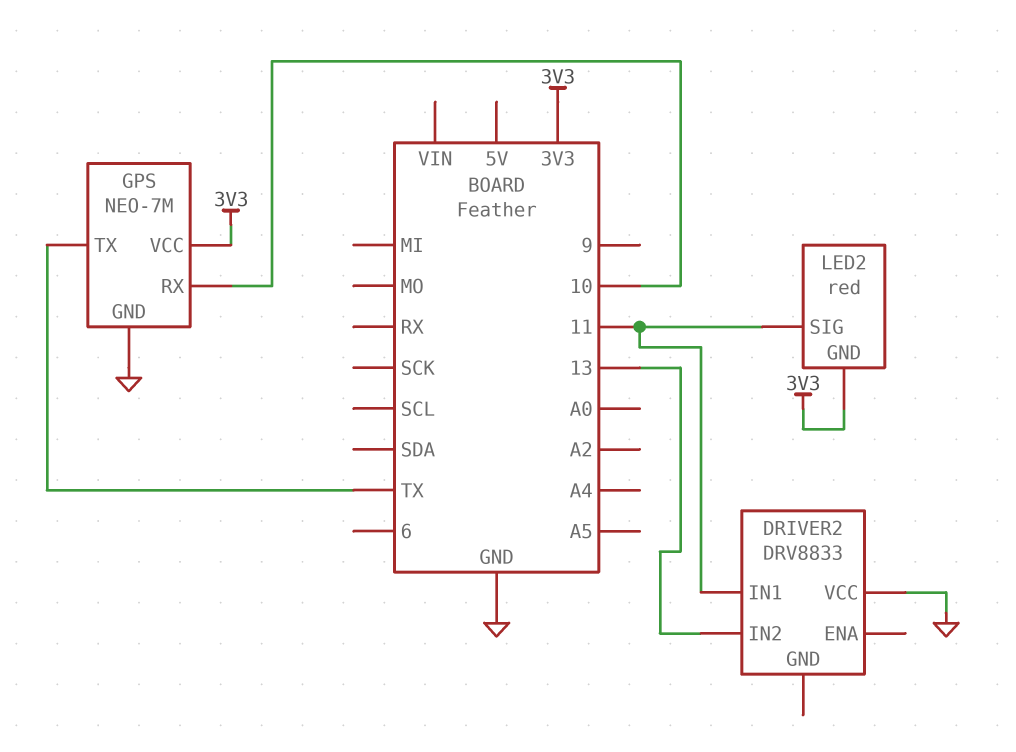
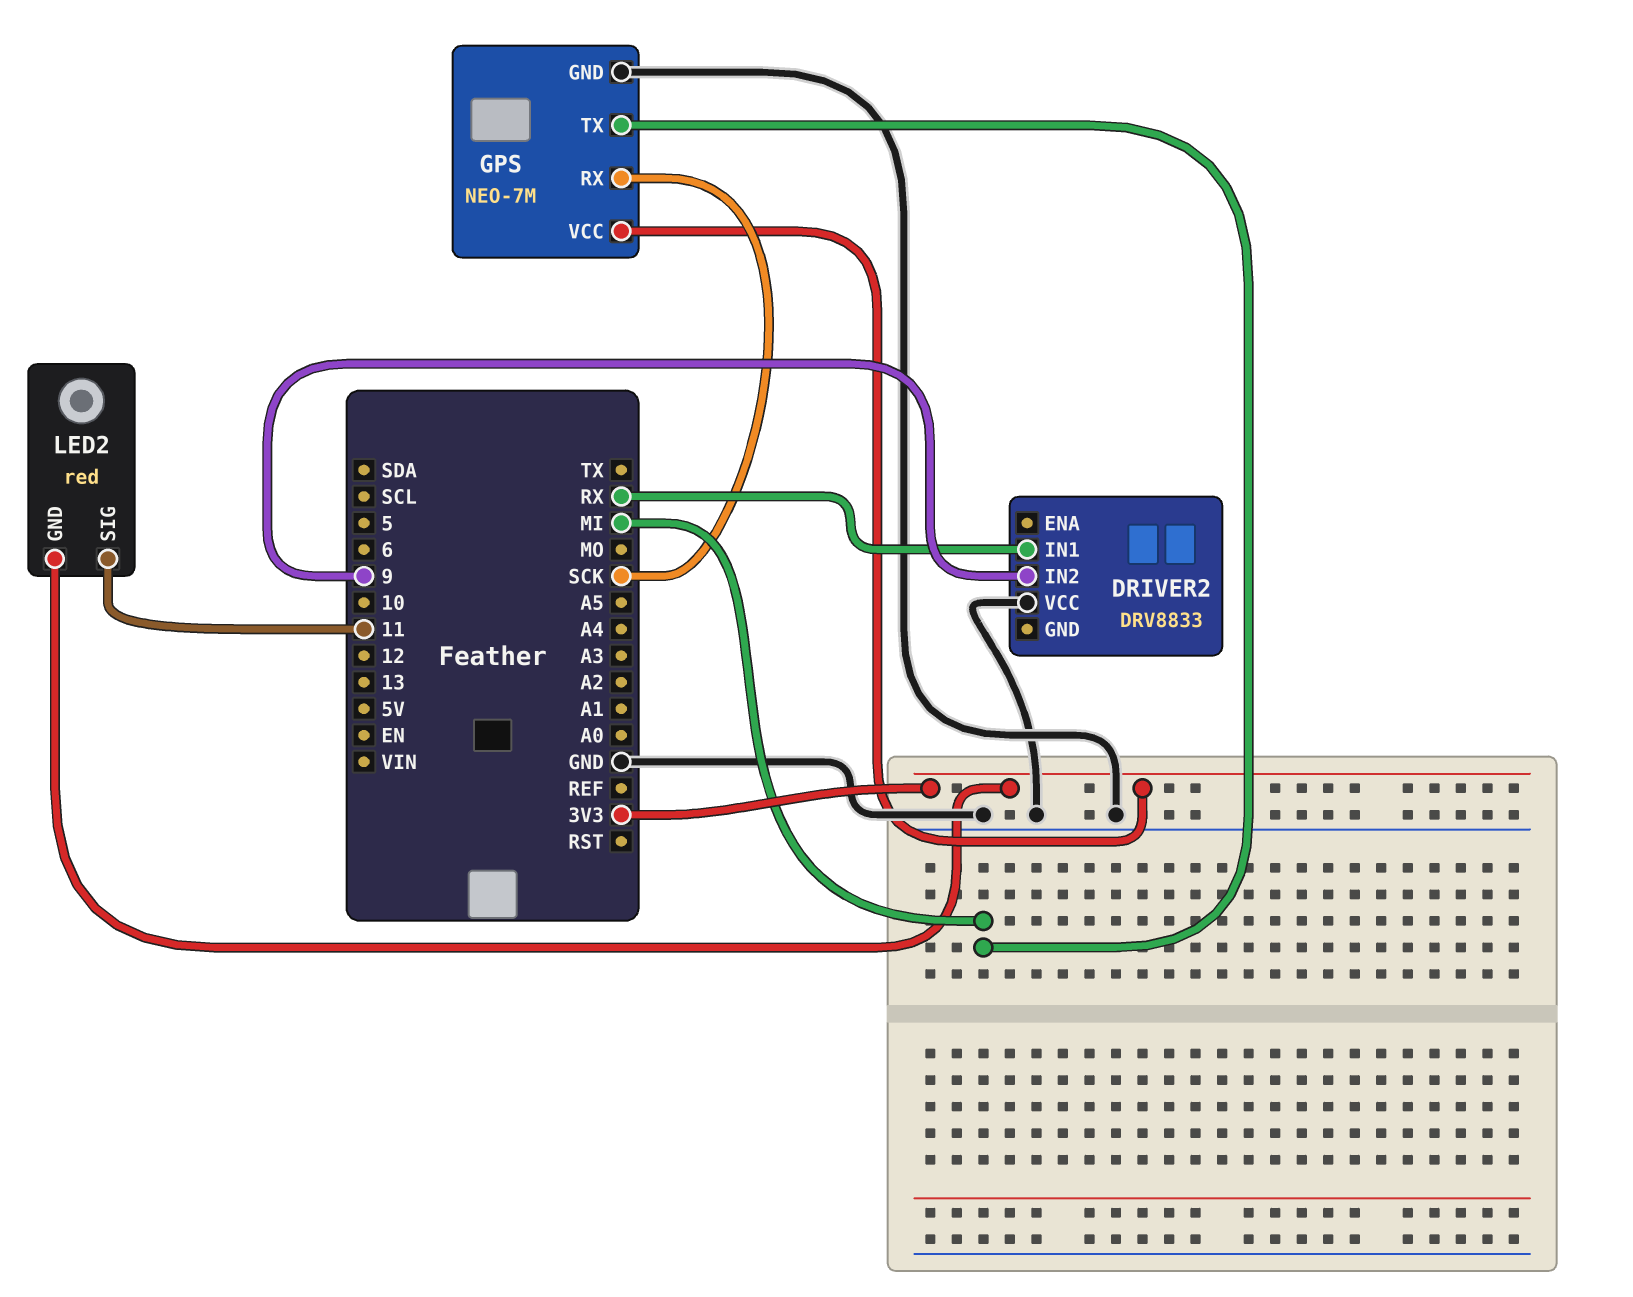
DRIVER2 pin IN1: 11 -> RX
DRIVER2 pin IN2: 13 -> 9
GPS pin RX: 10 -> SCK
GPS pin TX: TX -> MI

